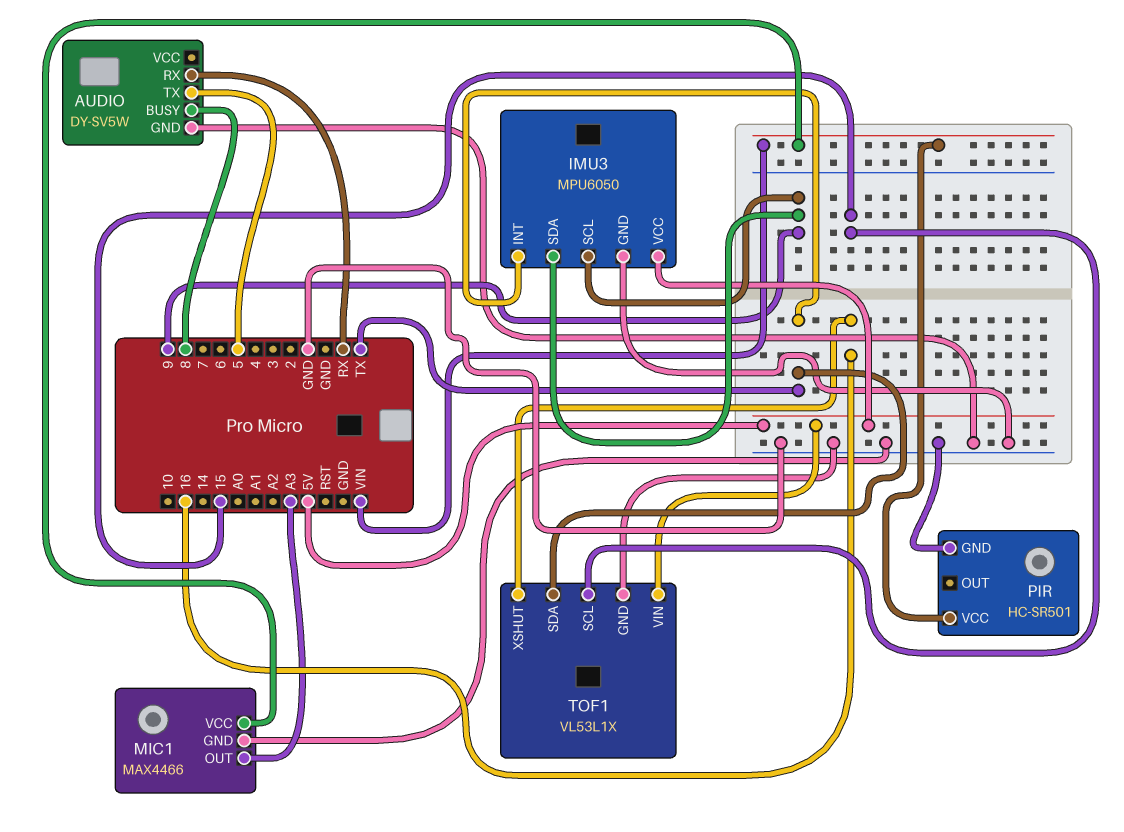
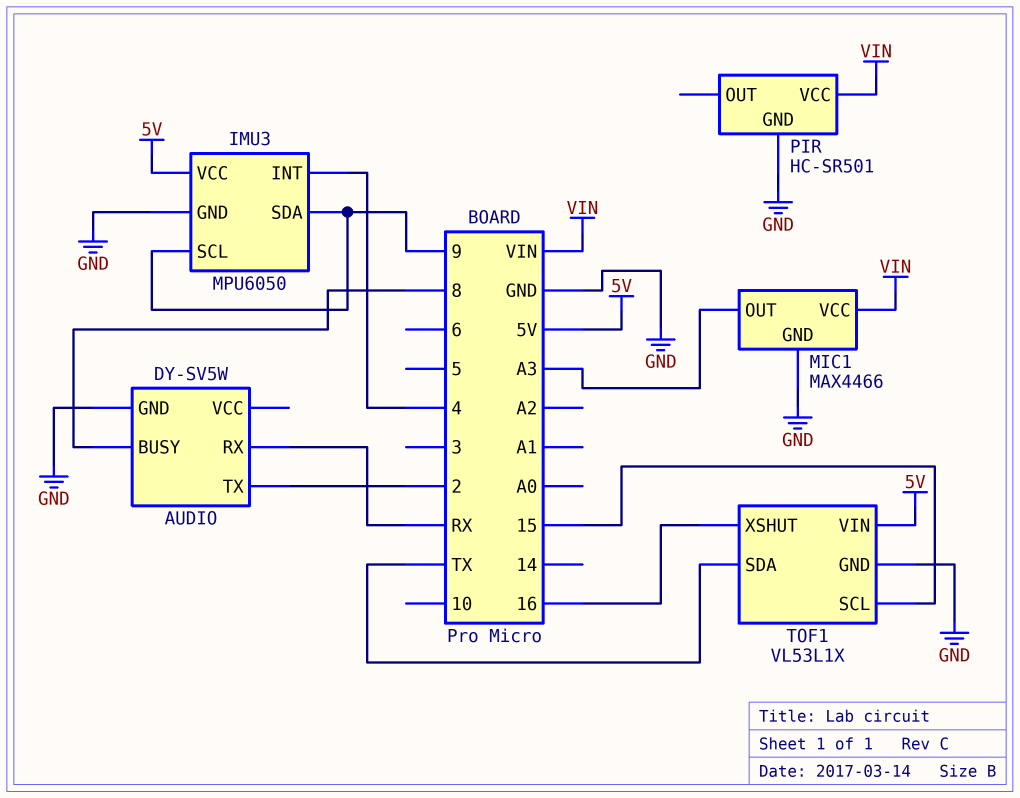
AUDIO pin TX: 5 -> 2
IMU3 pin INT: TX -> 4

